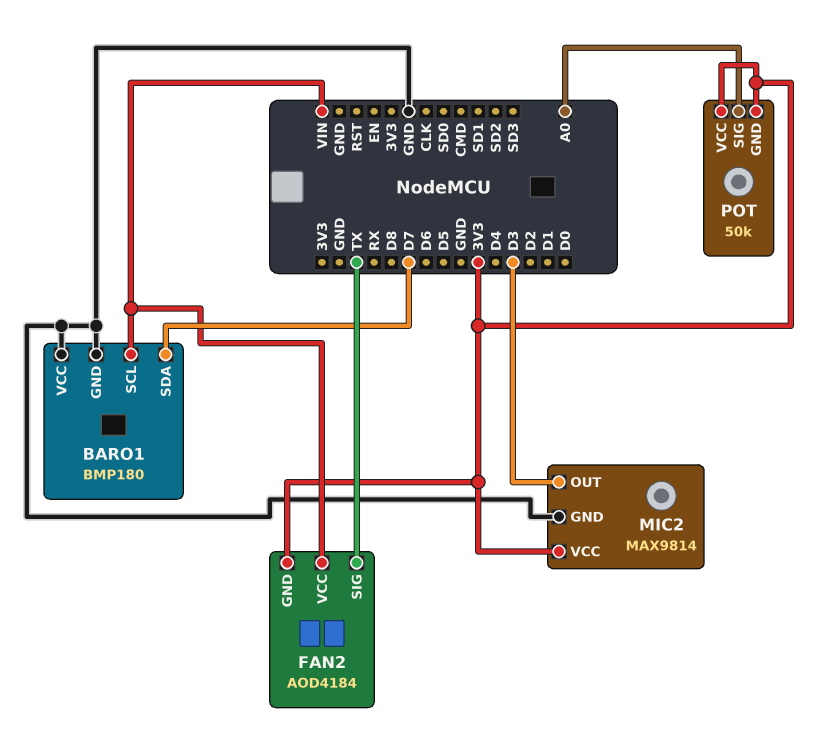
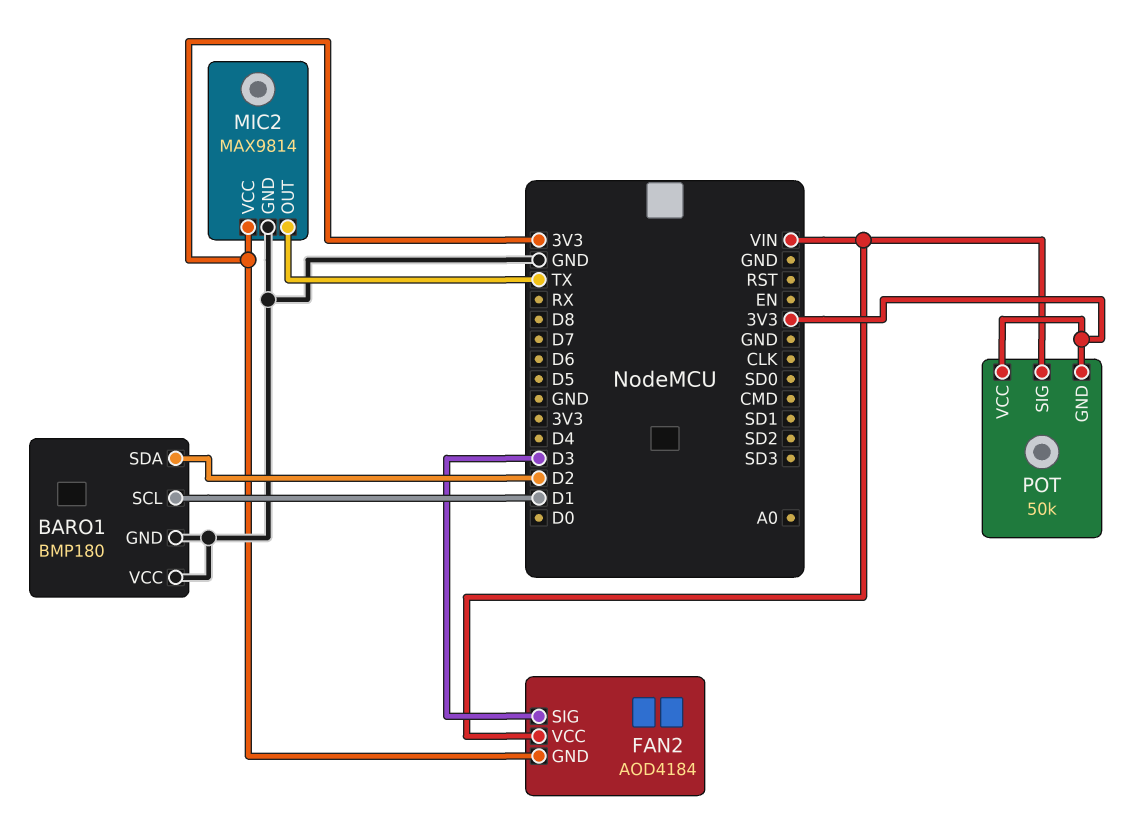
BARO1 pin SCL: VIN -> D1
BARO1 pin SDA: D7 -> D2
FAN2 pin SIG: TX -> D3
MIC2 pin OUT: D3 -> TX
POT pin SIG: A0 -> VIN

